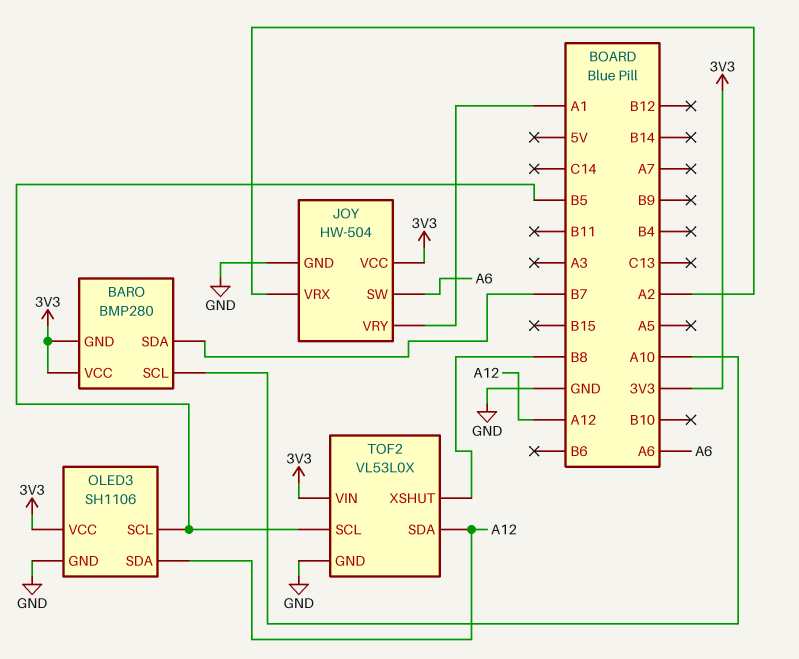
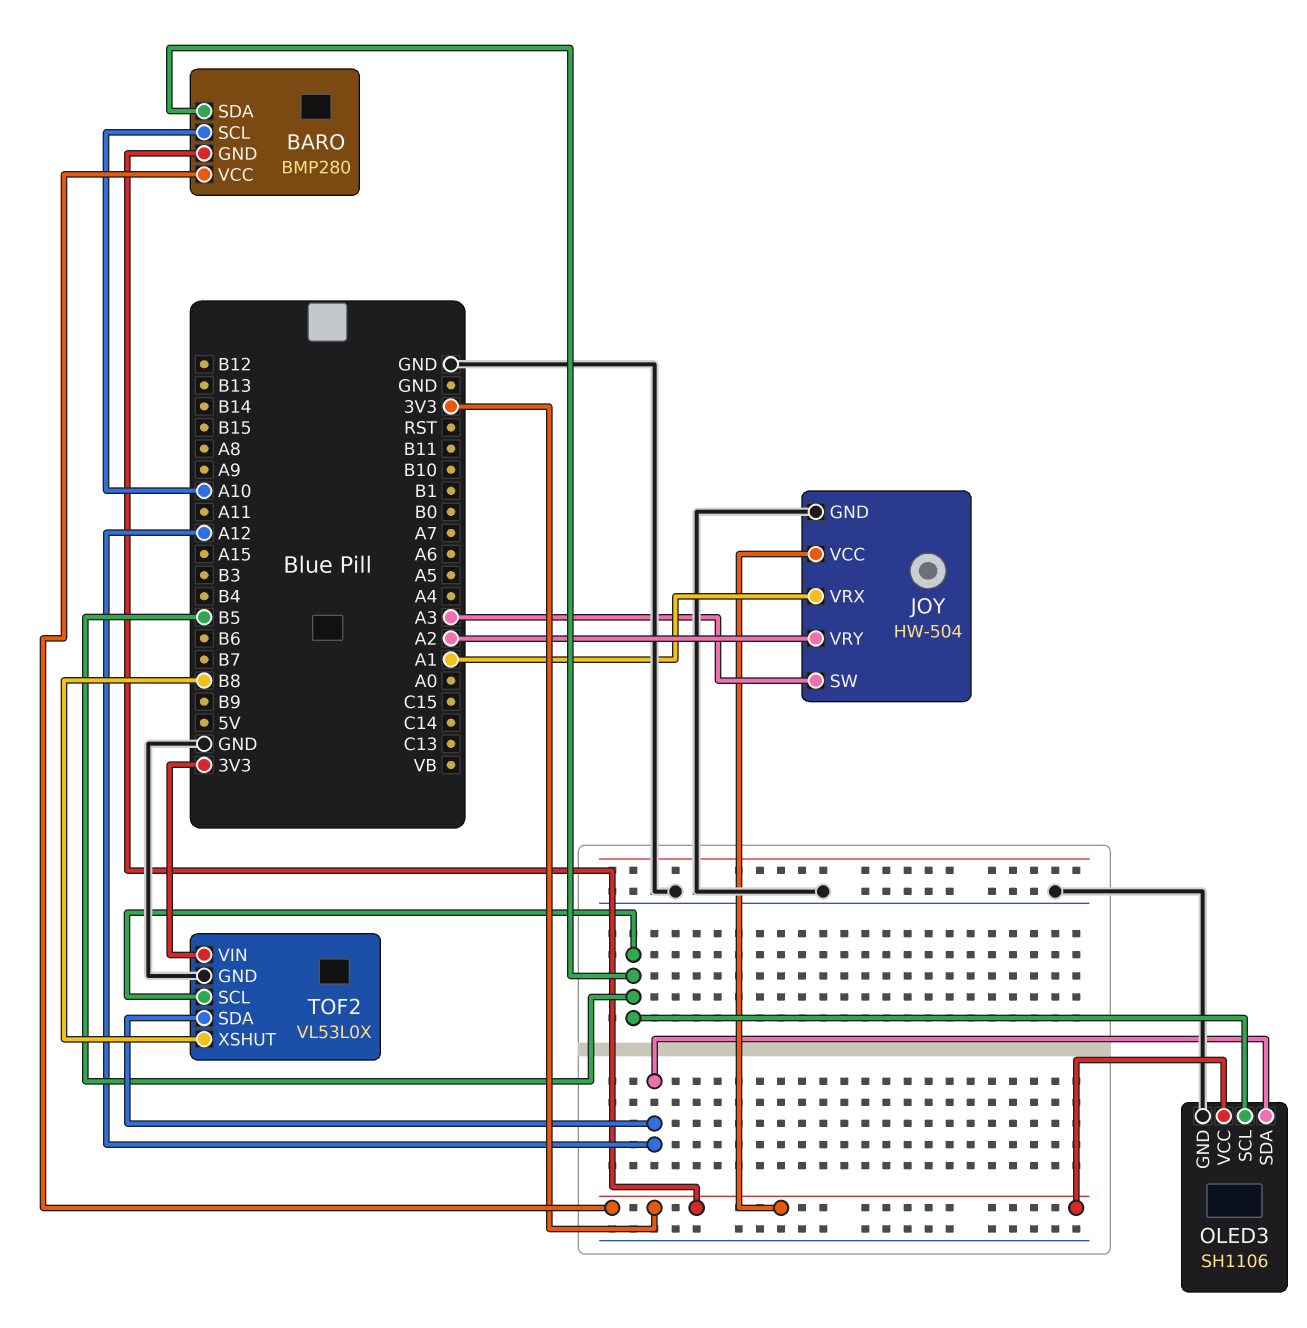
BARO pin SDA: B7 -> B5
JOY pin SW: A6 -> A3
JOY pin VRX: A2 -> A1
JOY pin VRY: A1 -> A2

